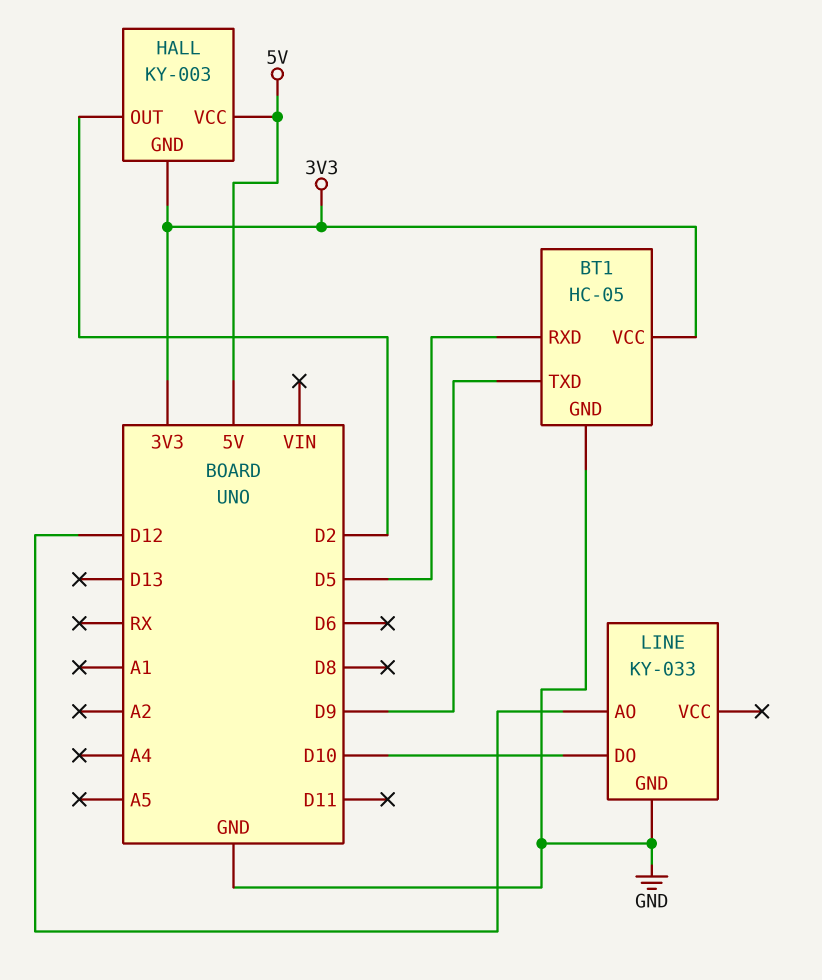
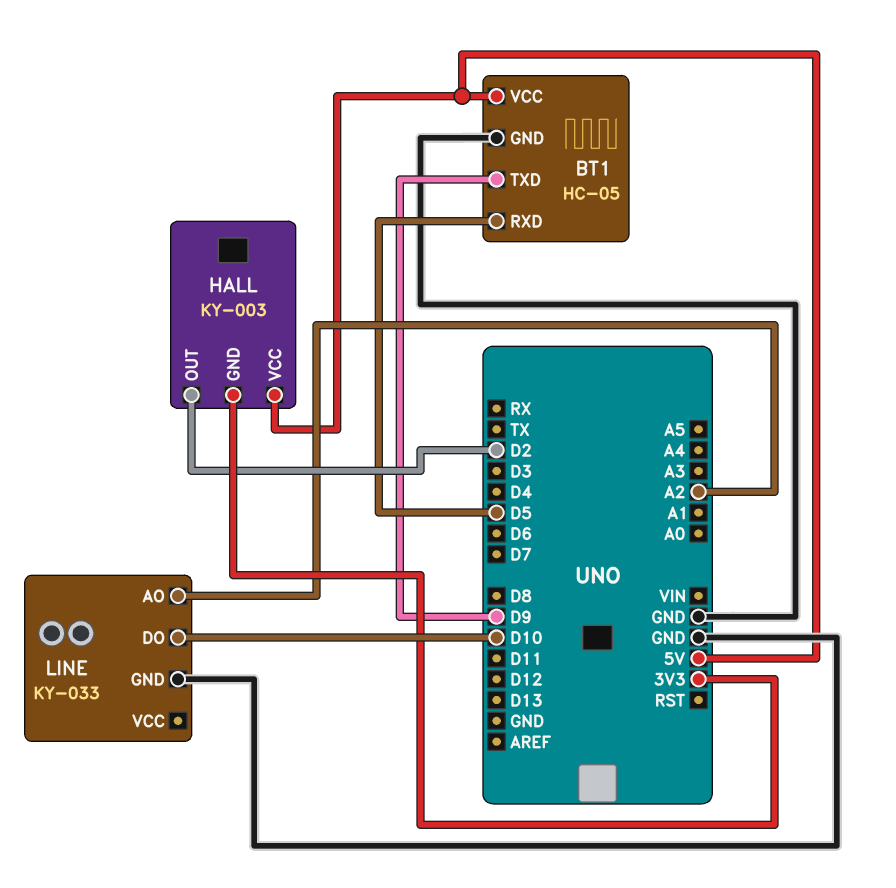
BT1 pin VCC: 3V3 -> 5V
LINE pin AO: D12 -> A2

